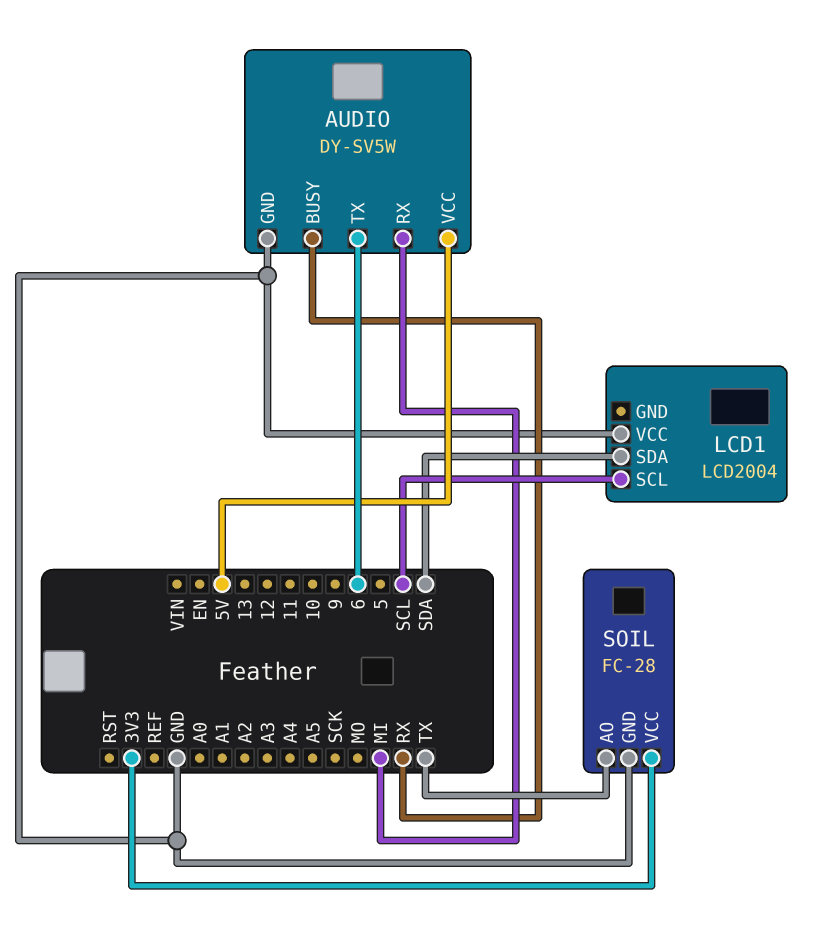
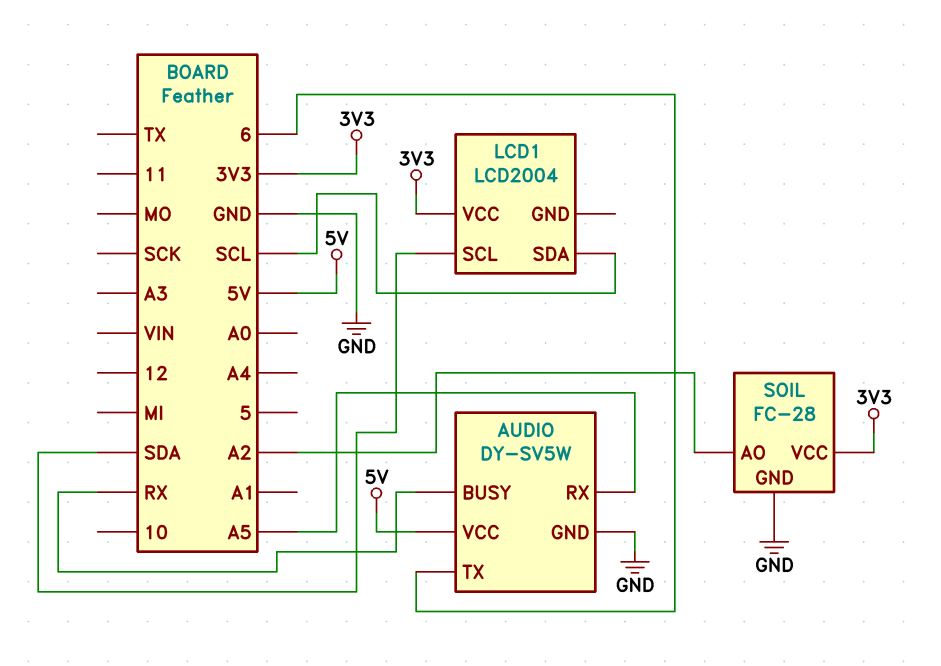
AUDIO pin RX: MI -> A5
LCD1 pin SCL: SCL -> SDA
LCD1 pin SDA: SDA -> SCL
LCD1 pin VCC: GND -> 3V3
SOIL pin AO: TX -> A2

